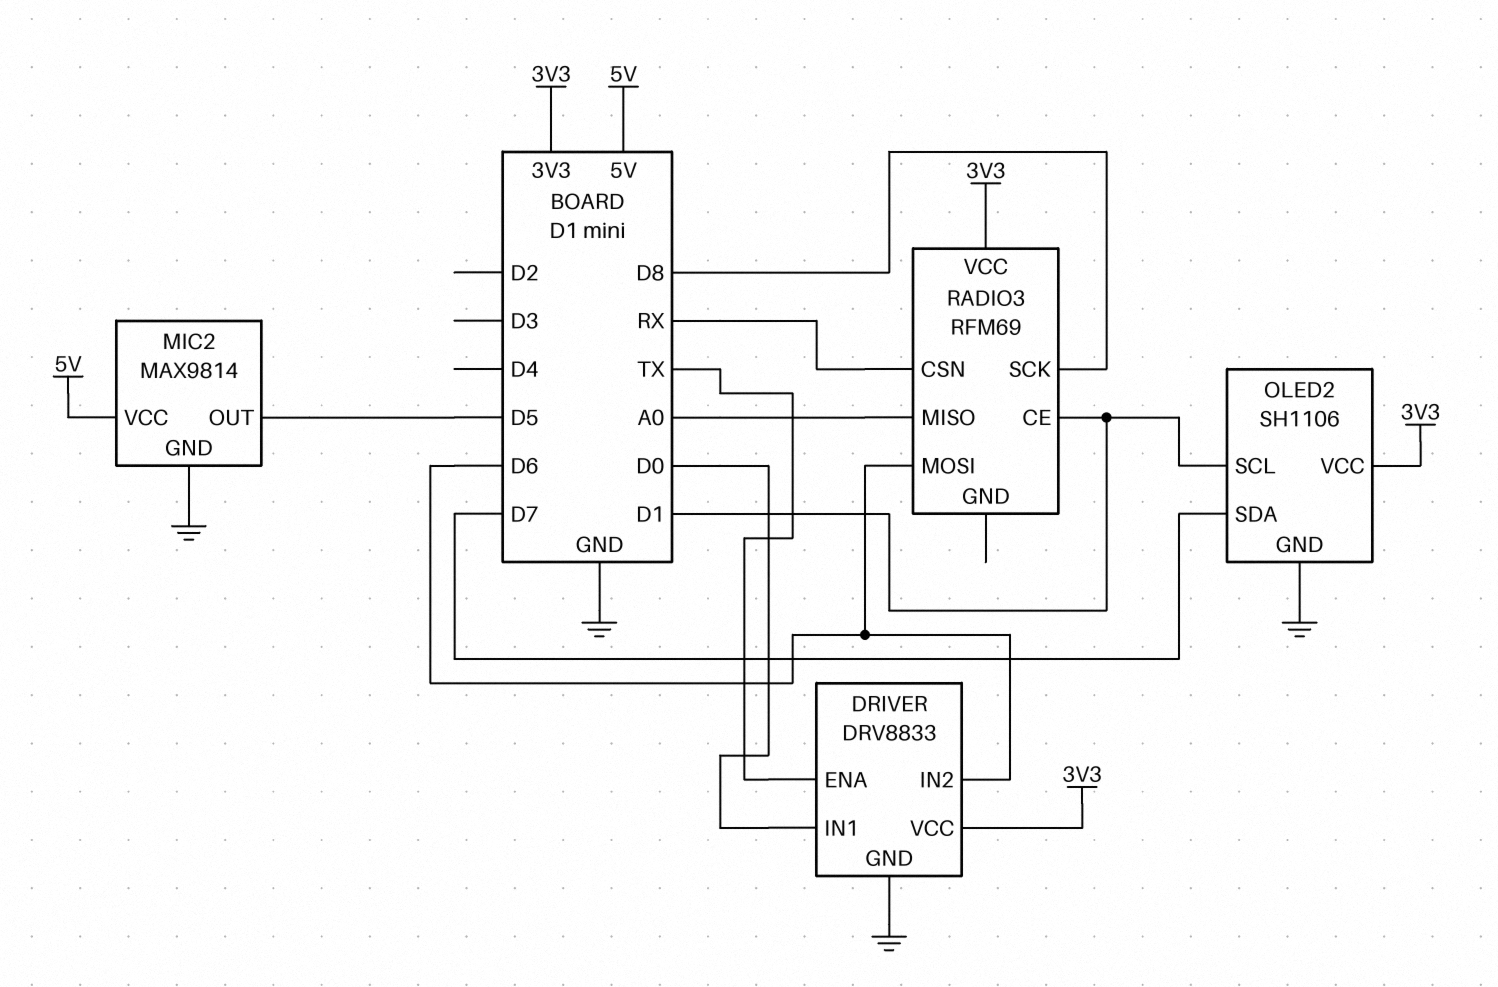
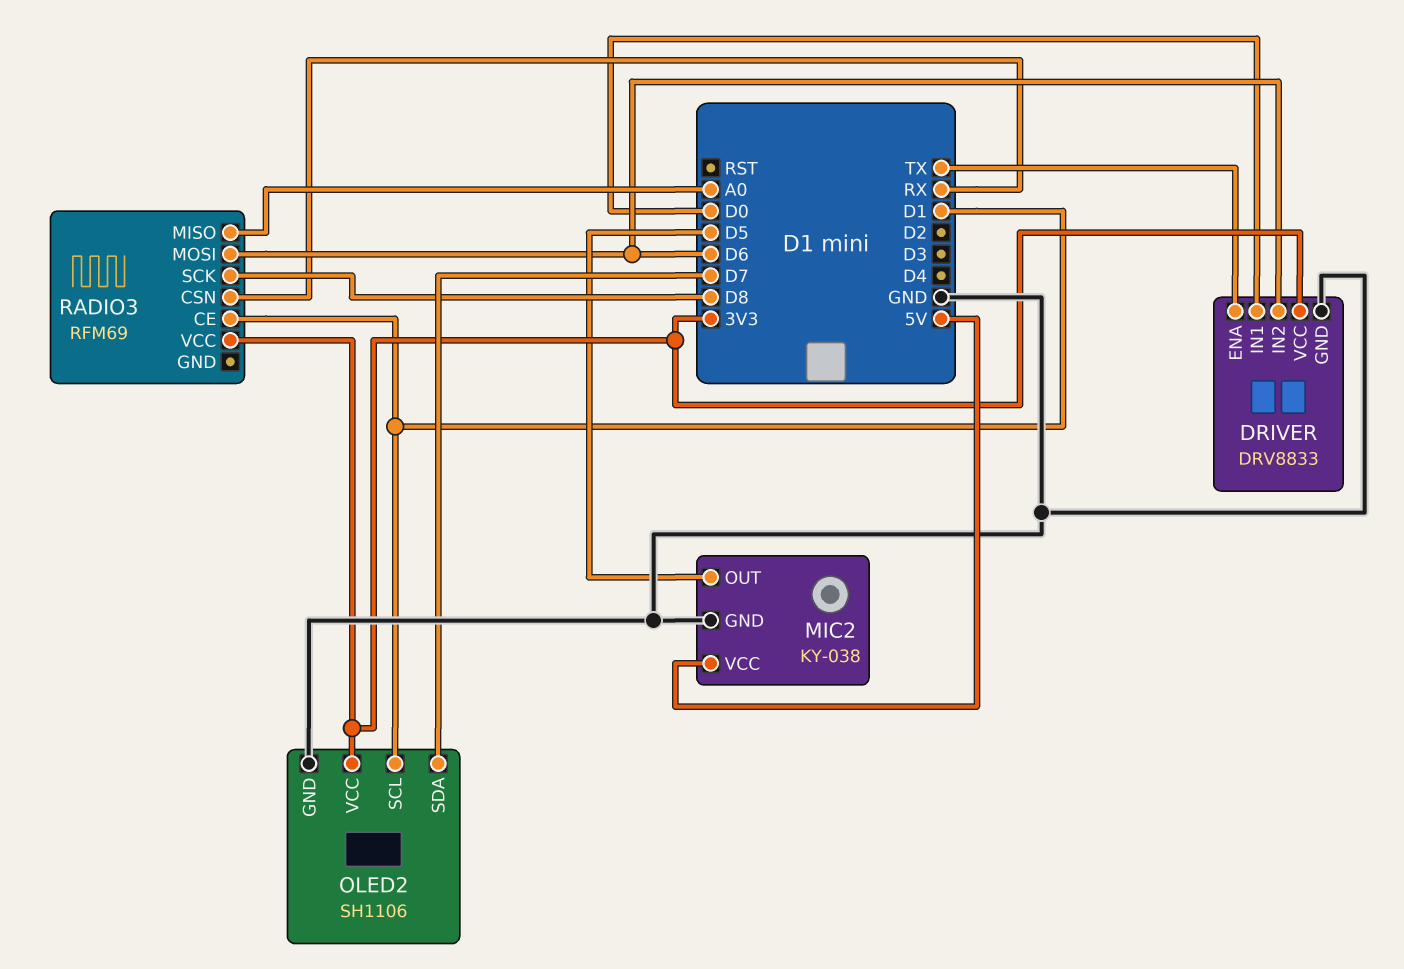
MIC2: MAX9814 -> KY-038

